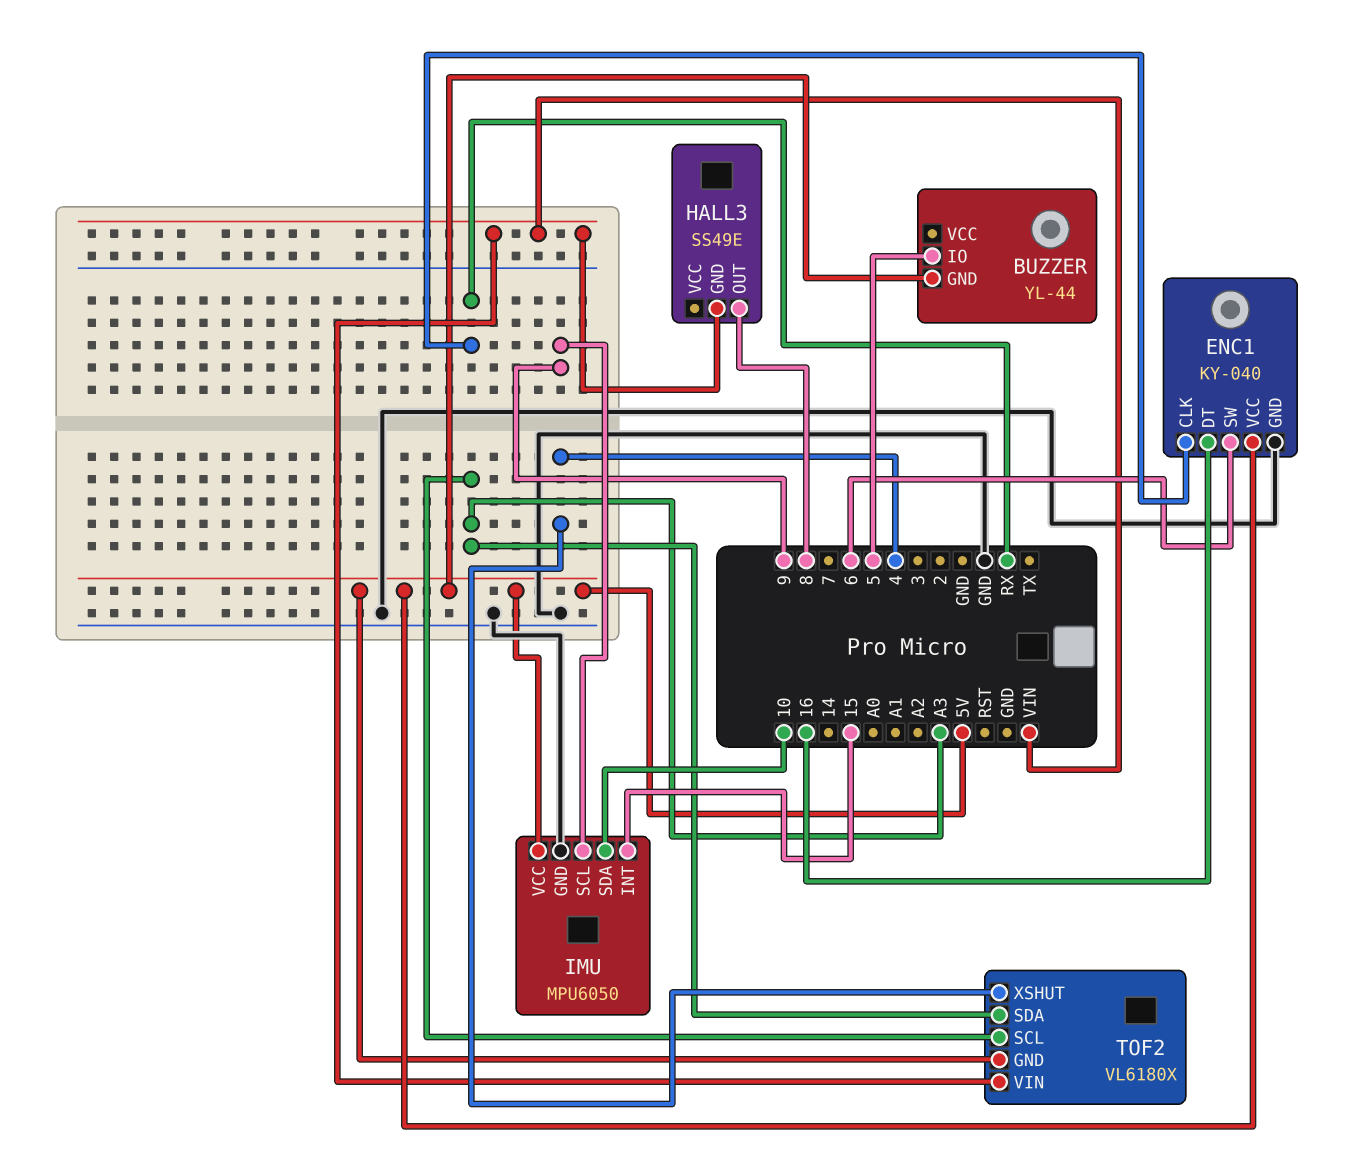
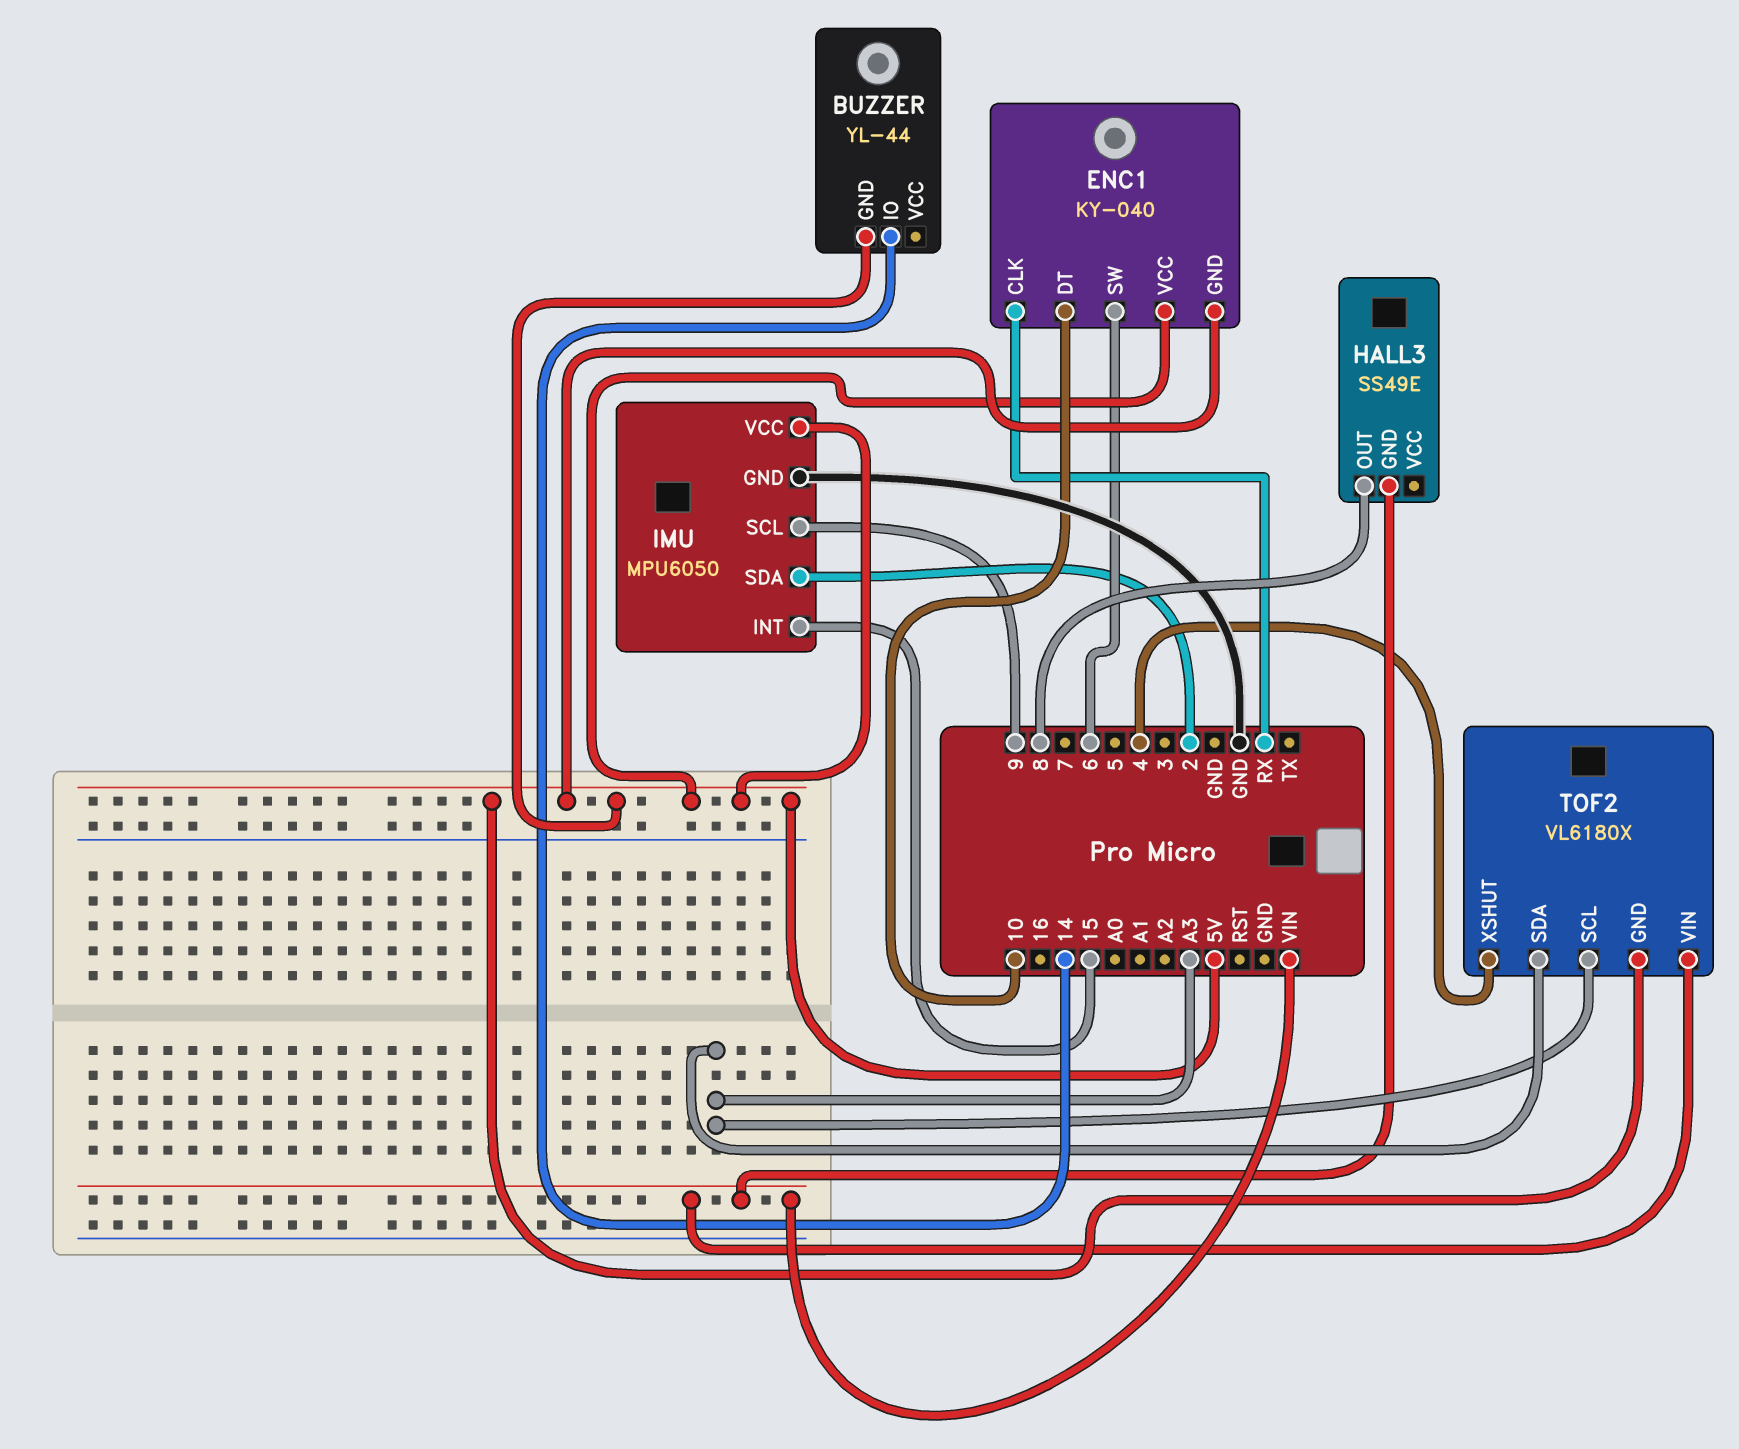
BUZZER pin IO: 5 -> 14
ENC1 pin DT: 16 -> 10
ENC1 pin GND: GND -> 5V
IMU pin SDA: 10 -> 2

